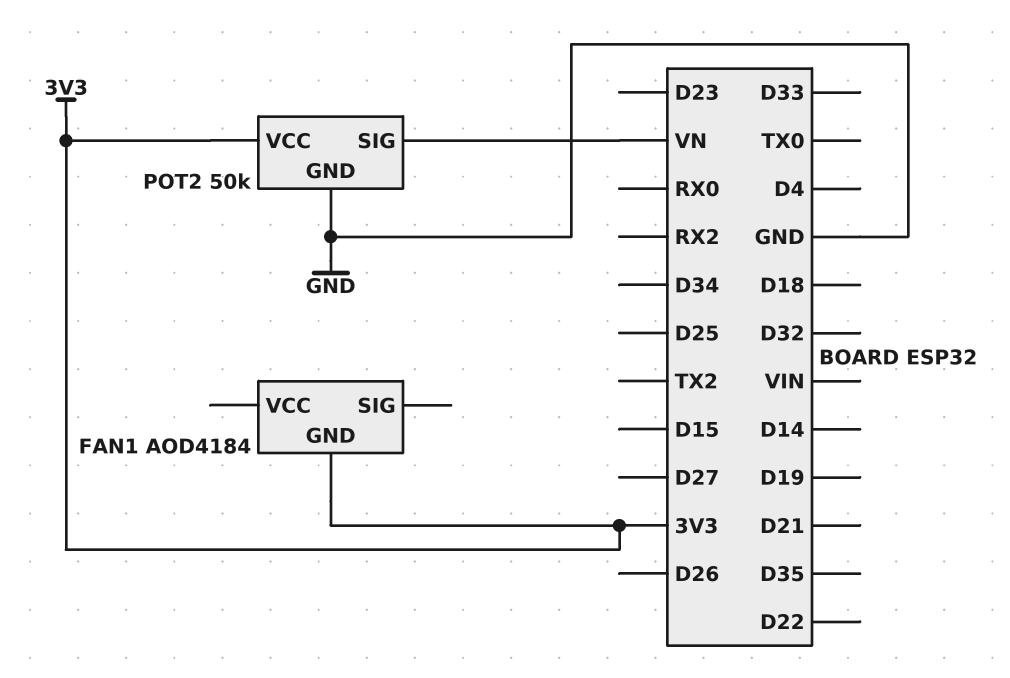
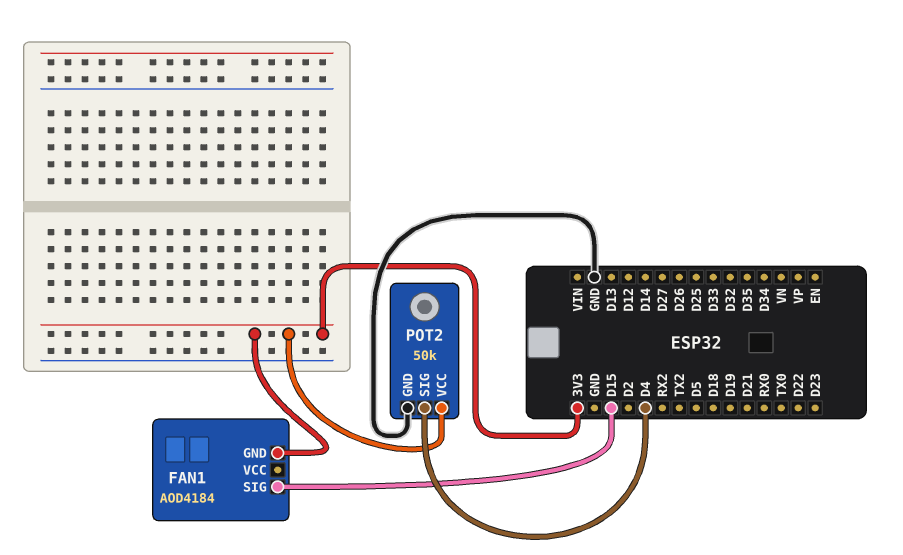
FAN1 pin SIG: none -> D15
POT2 pin SIG: VN -> D4

